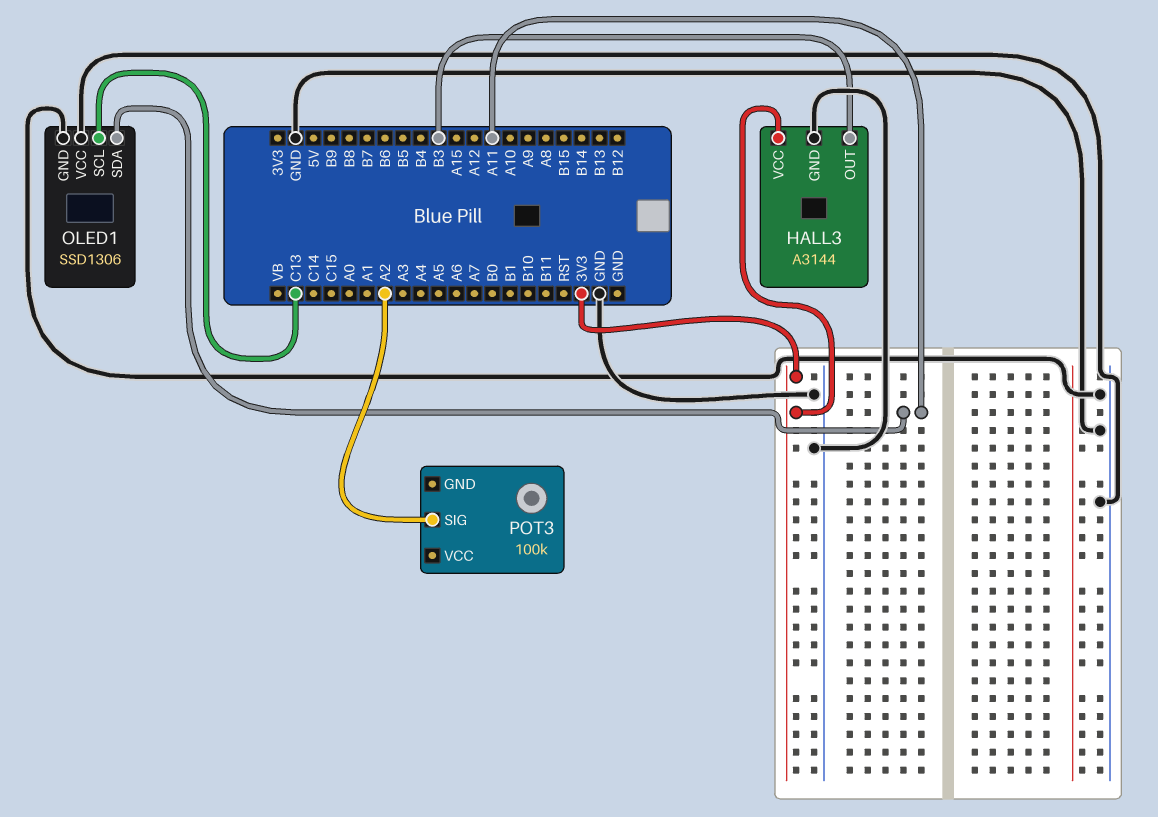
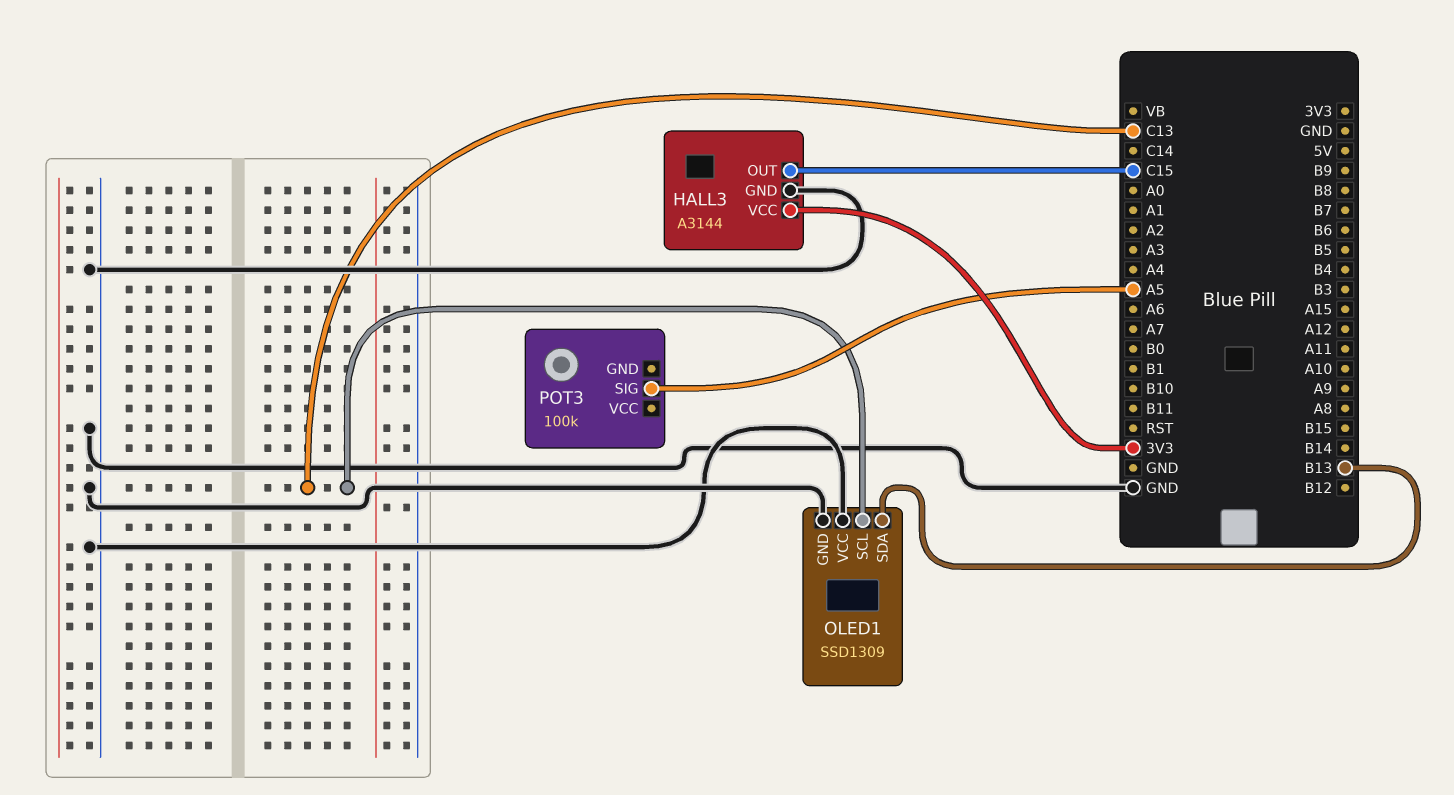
HALL3 pin OUT: B3 -> C15
OLED1: SSD1306 -> SSD1309
OLED1 pin SDA: A11 -> B13
POT3 pin SIG: A2 -> A5

